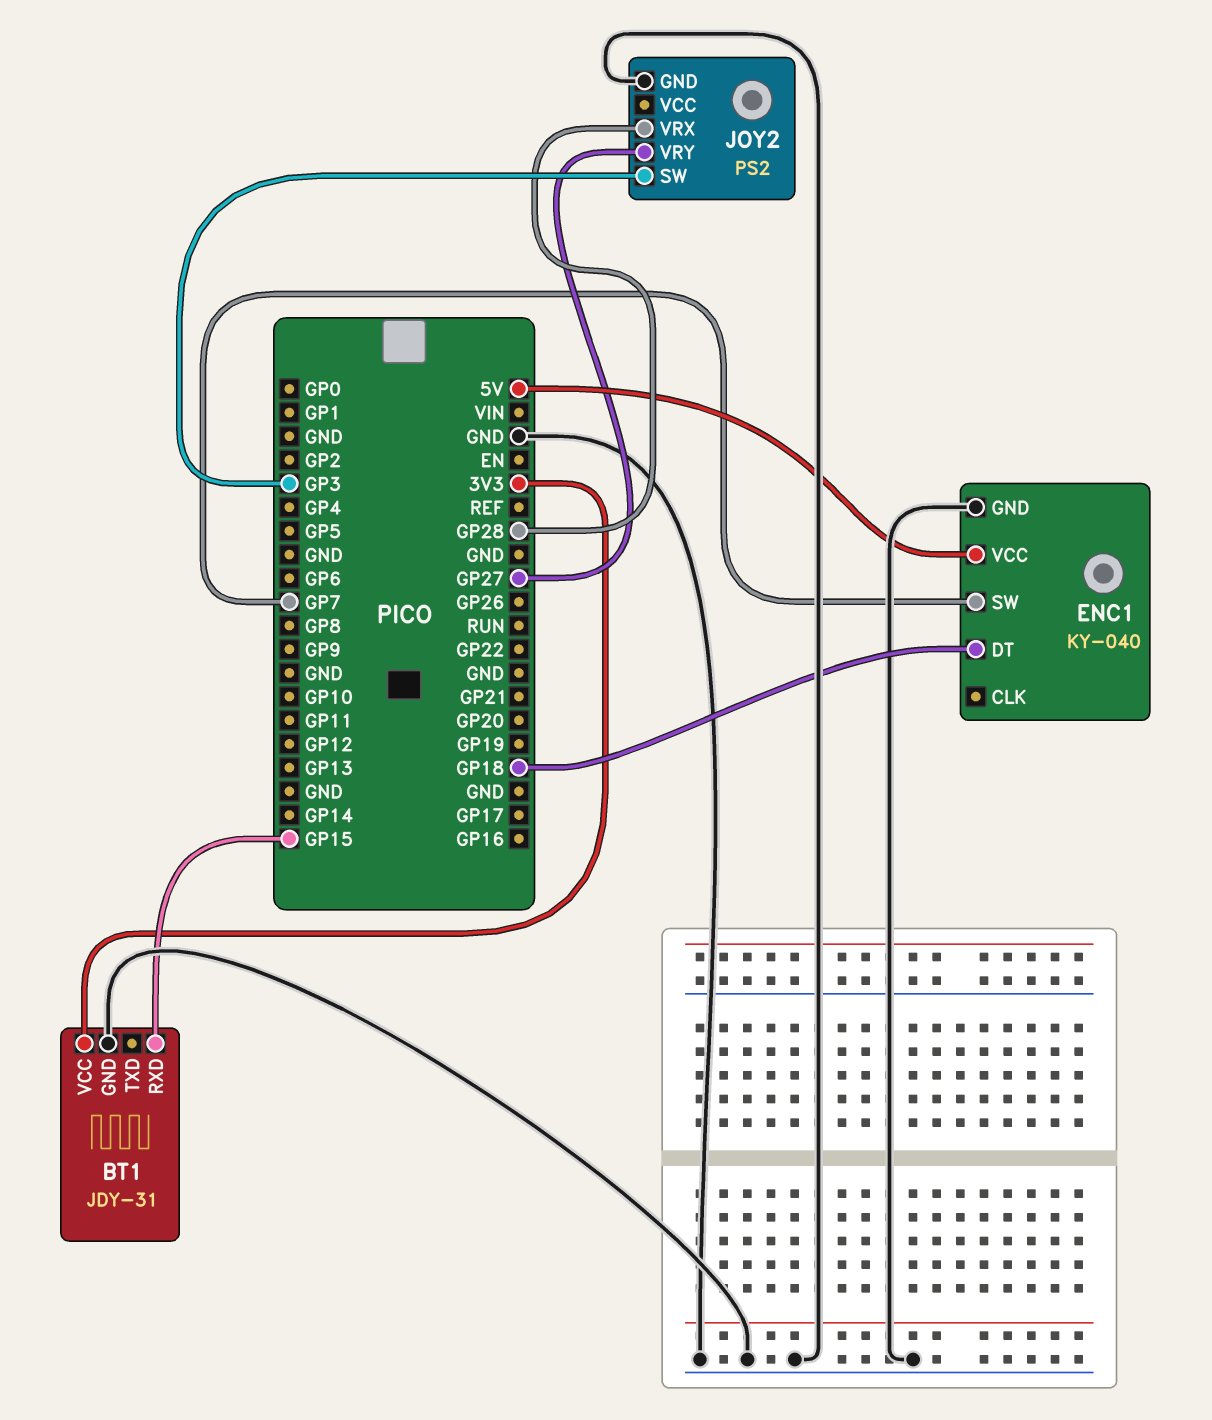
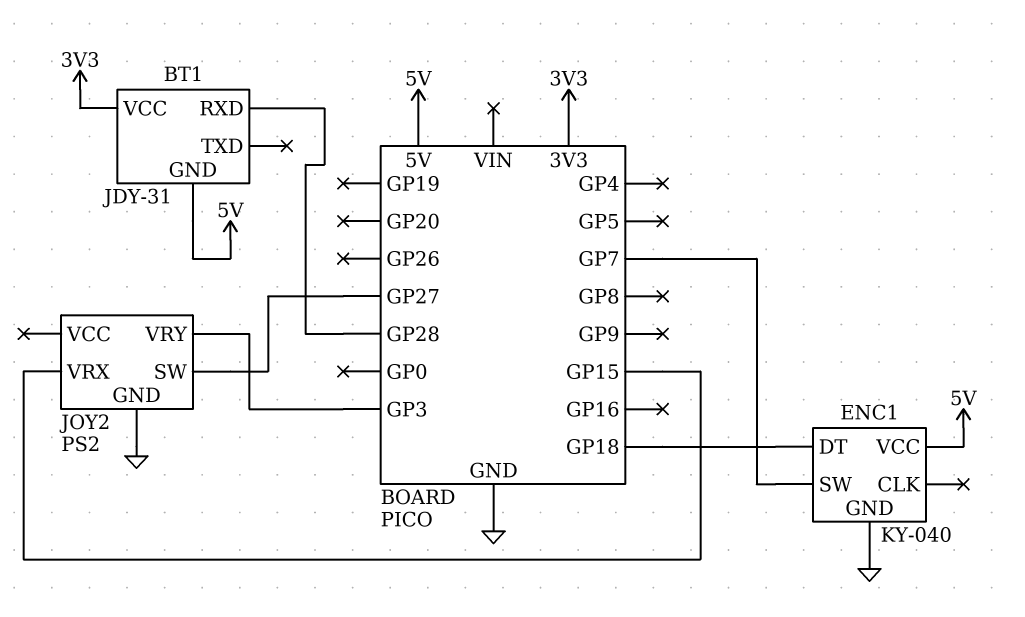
BT1 pin GND: GND -> 5V
BT1 pin RXD: GP15 -> GP28
JOY2 pin SW: GP3 -> GP27
JOY2 pin VRX: GP28 -> GP15
JOY2 pin VRY: GP27 -> GP3

